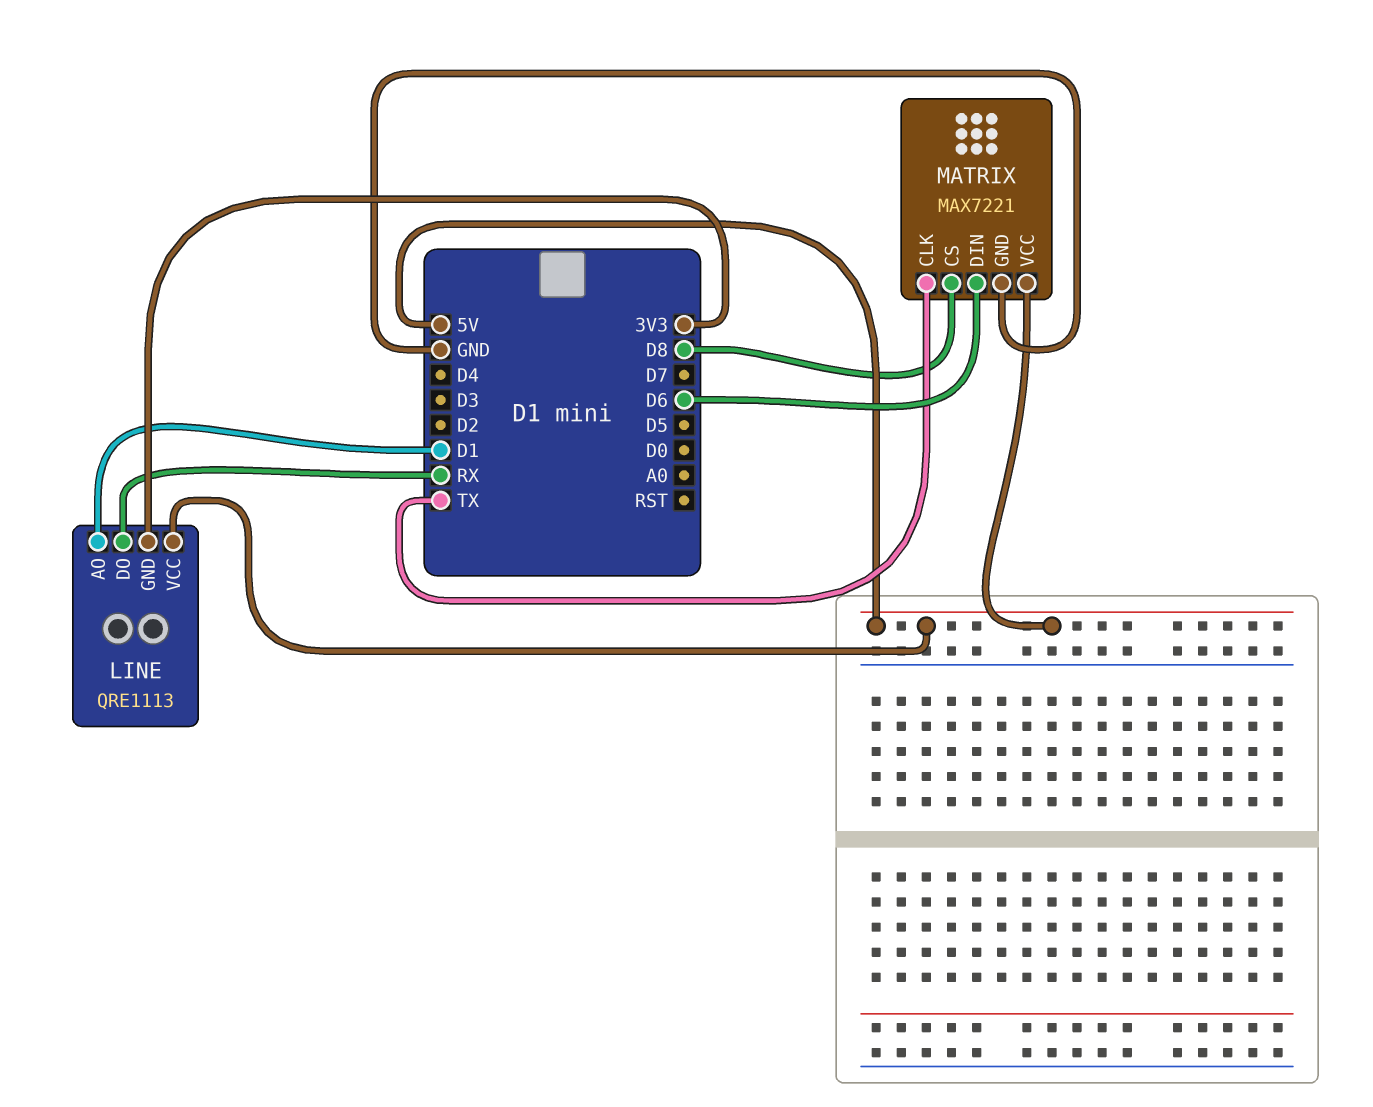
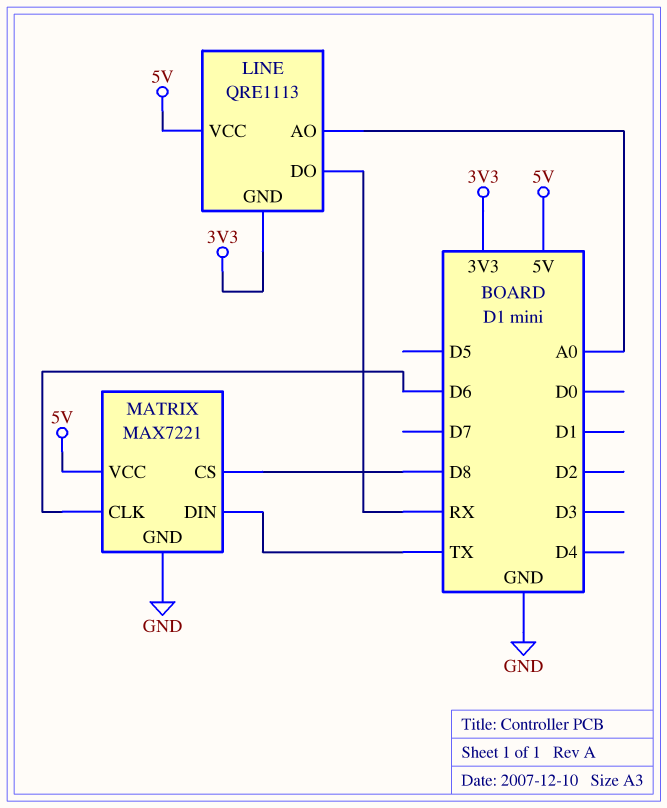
LINE pin AO: D1 -> A0
MATRIX pin CLK: TX -> D6
MATRIX pin DIN: D6 -> TX

